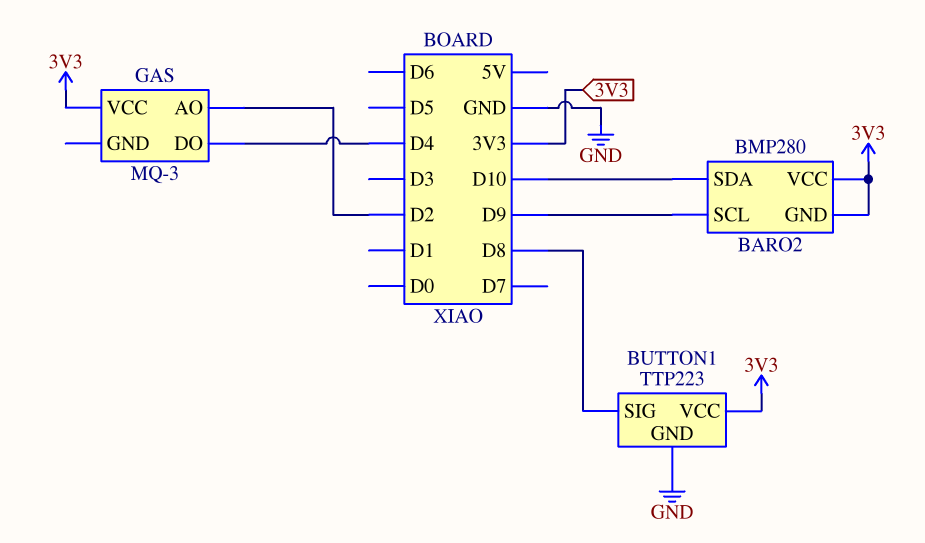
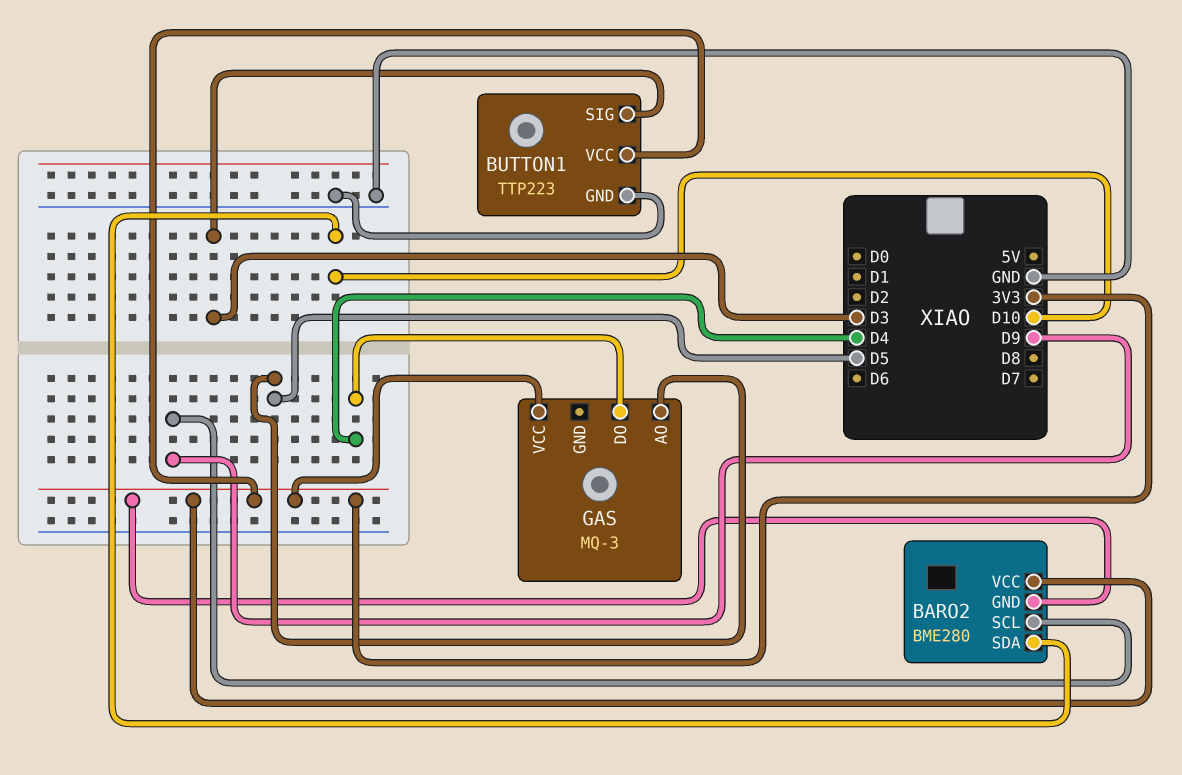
BARO2: BMP280 -> BME280
BUTTON1 pin SIG: D8 -> D3
GAS pin AO: D2 -> D5

